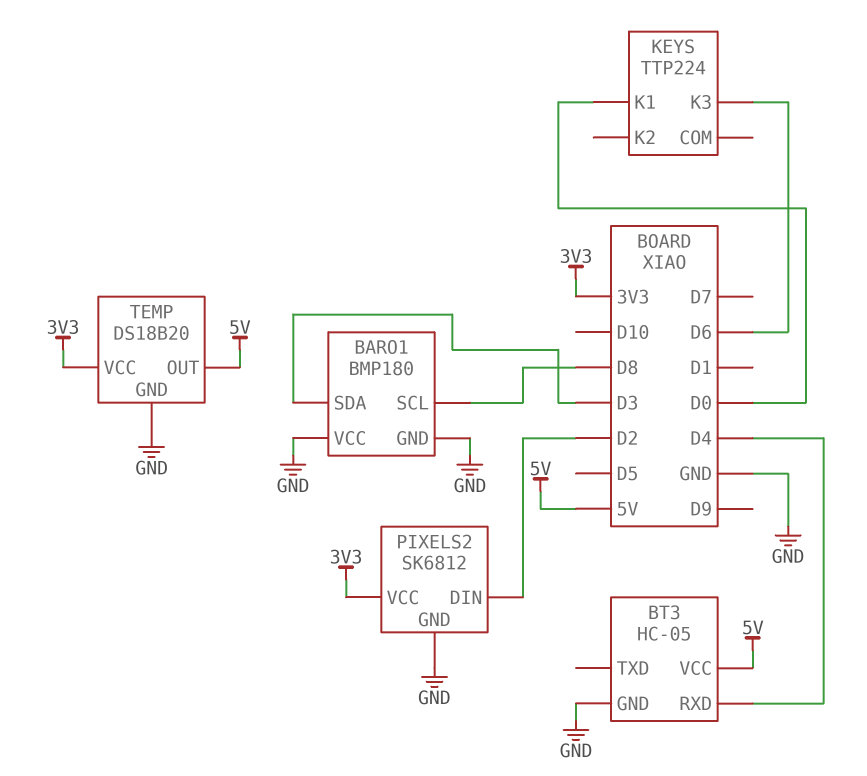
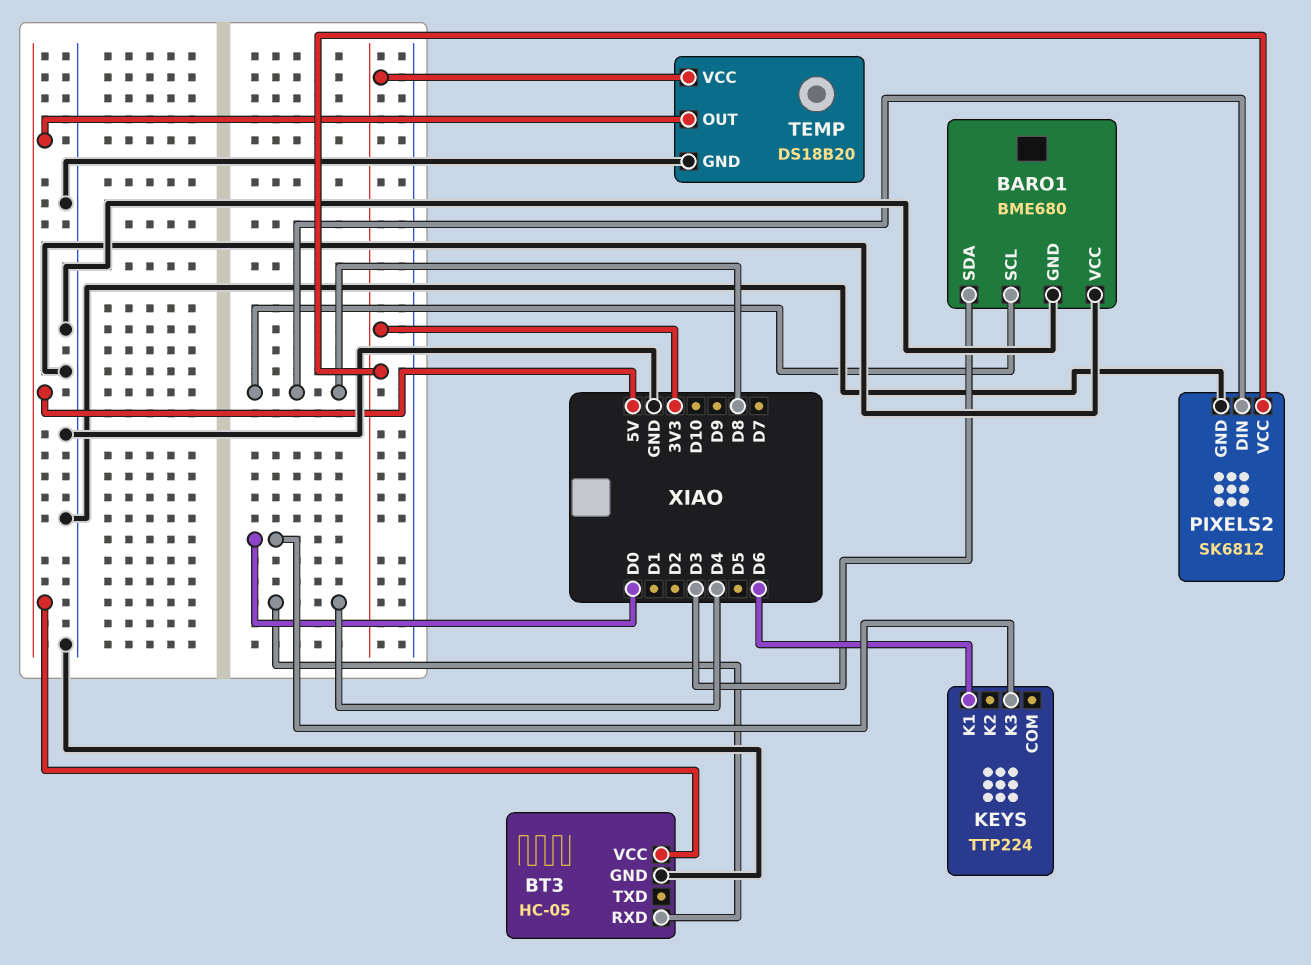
BARO1: BMP180 -> BME680
KEYS pin K1: D0 -> D6
KEYS pin K3: D6 -> D0
PIXELS2 pin DIN: D2 -> D8

